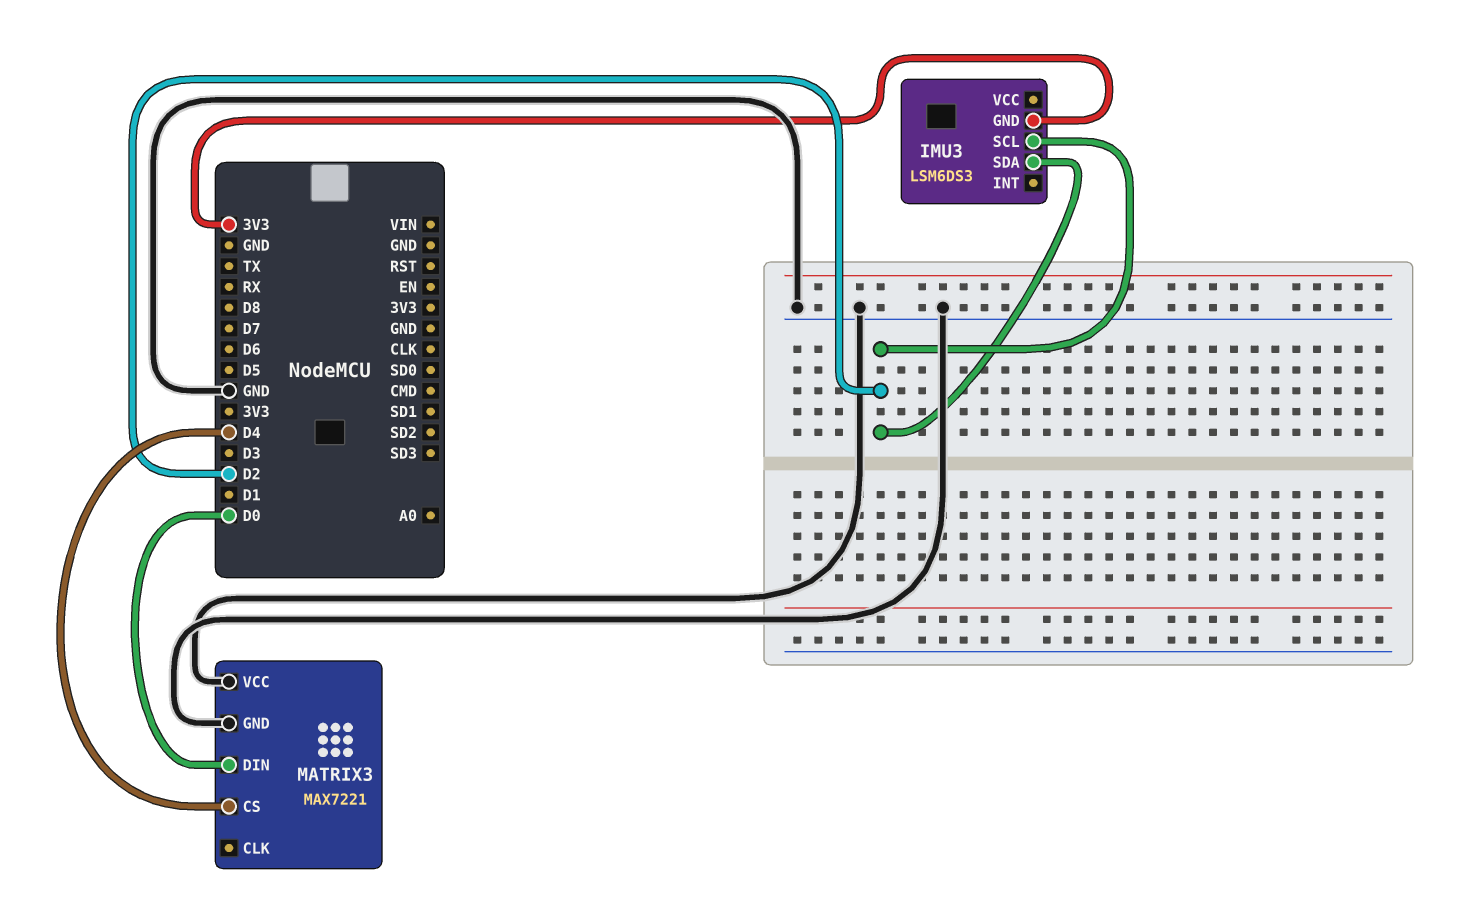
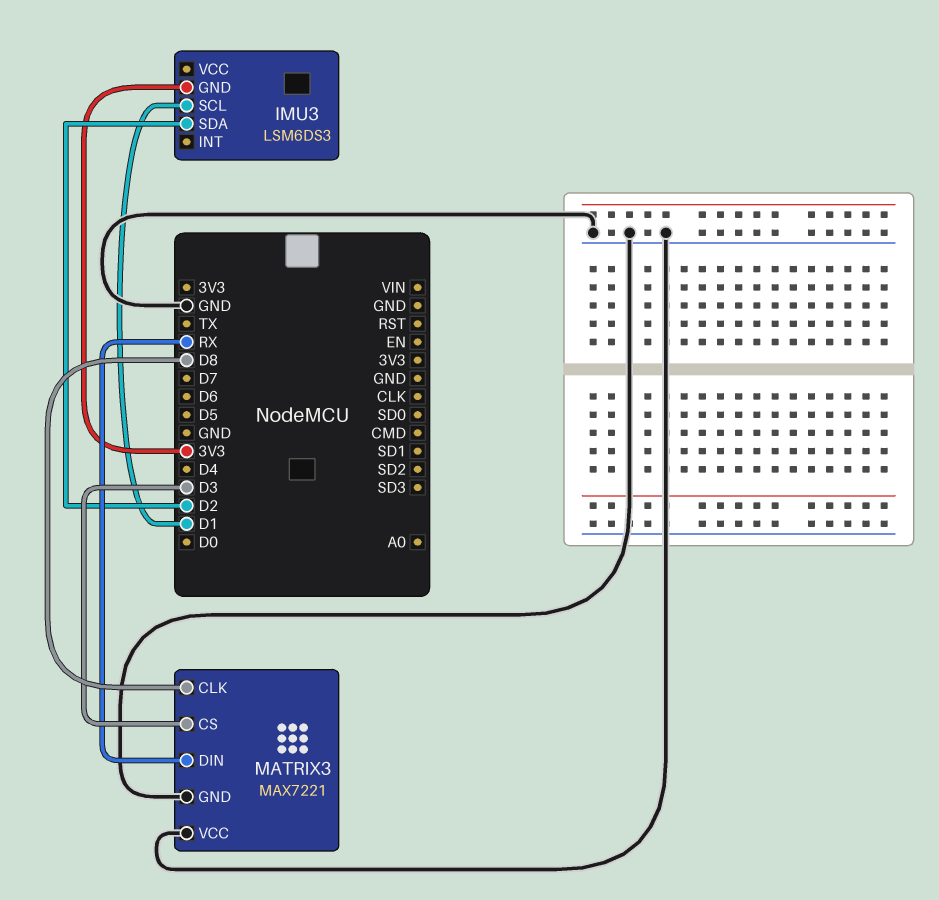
IMU3 pin SCL: D2 -> D1
MATRIX3 pin CLK: none -> D8
MATRIX3 pin CS: D4 -> D3
MATRIX3 pin DIN: D0 -> RX

